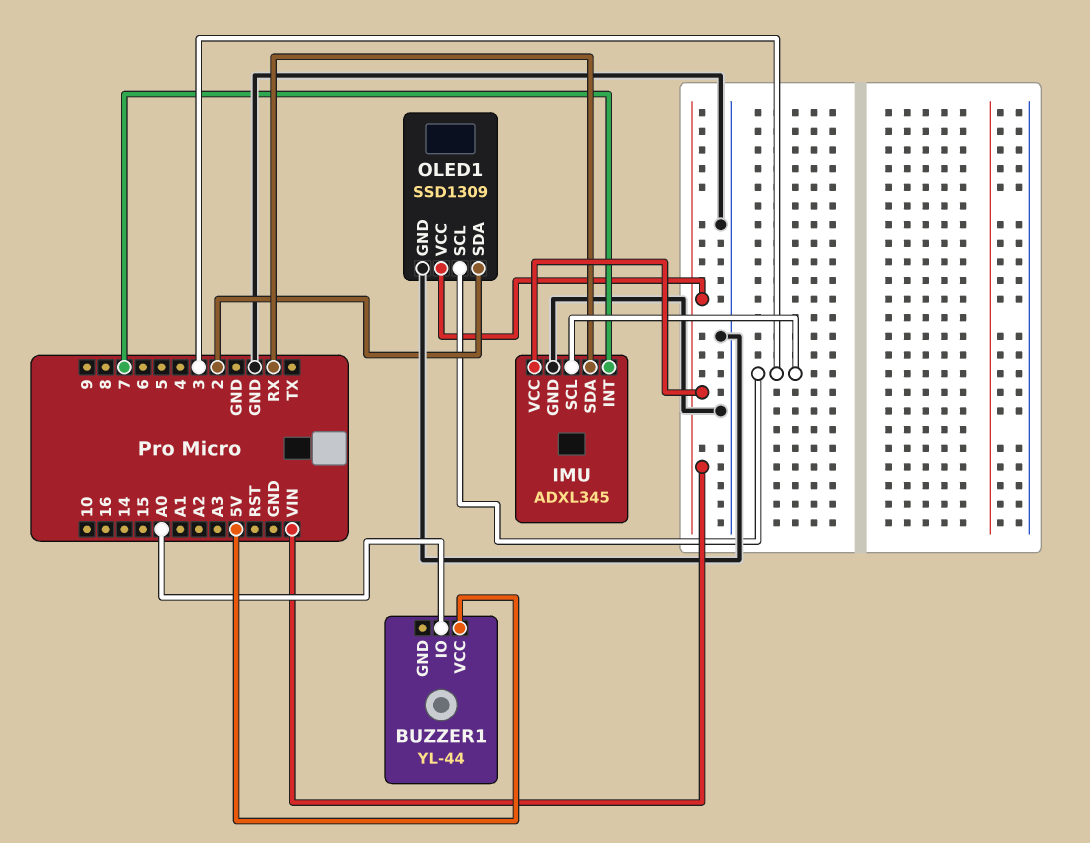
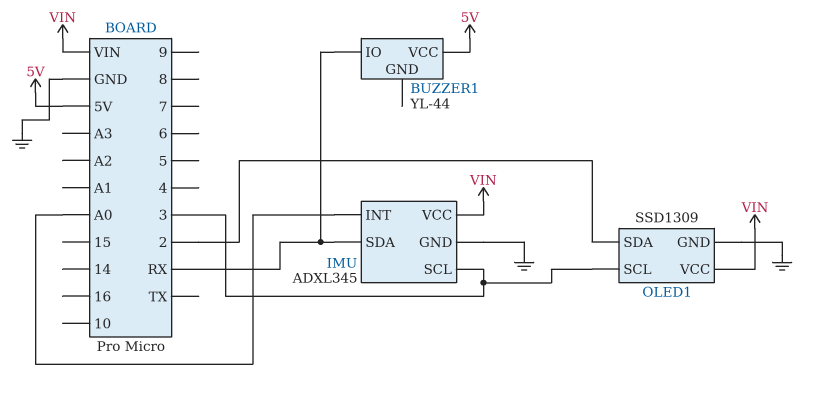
BUZZER1 pin IO: A0 -> RX
IMU pin INT: 7 -> A0

